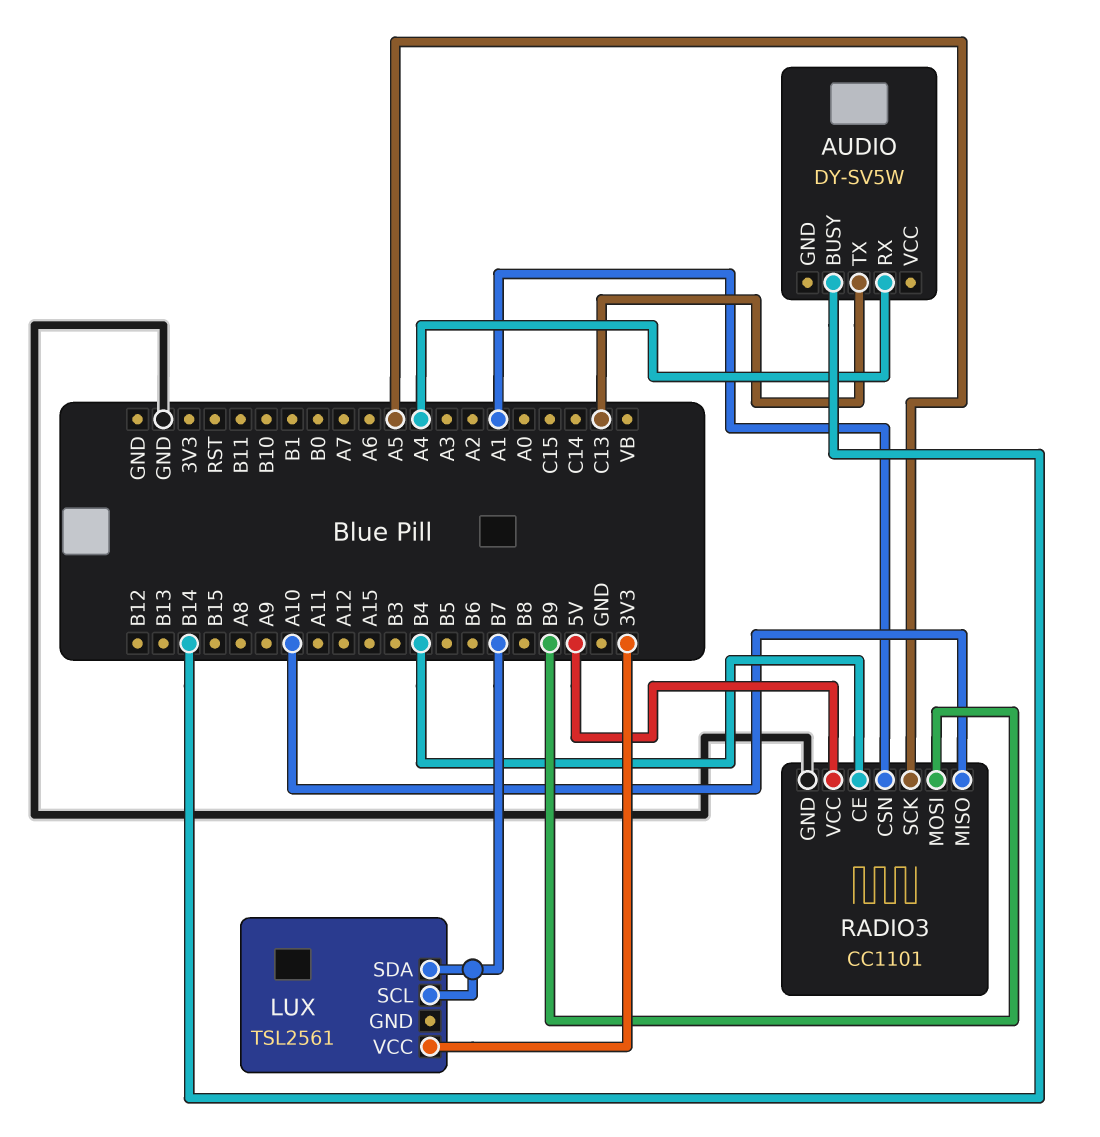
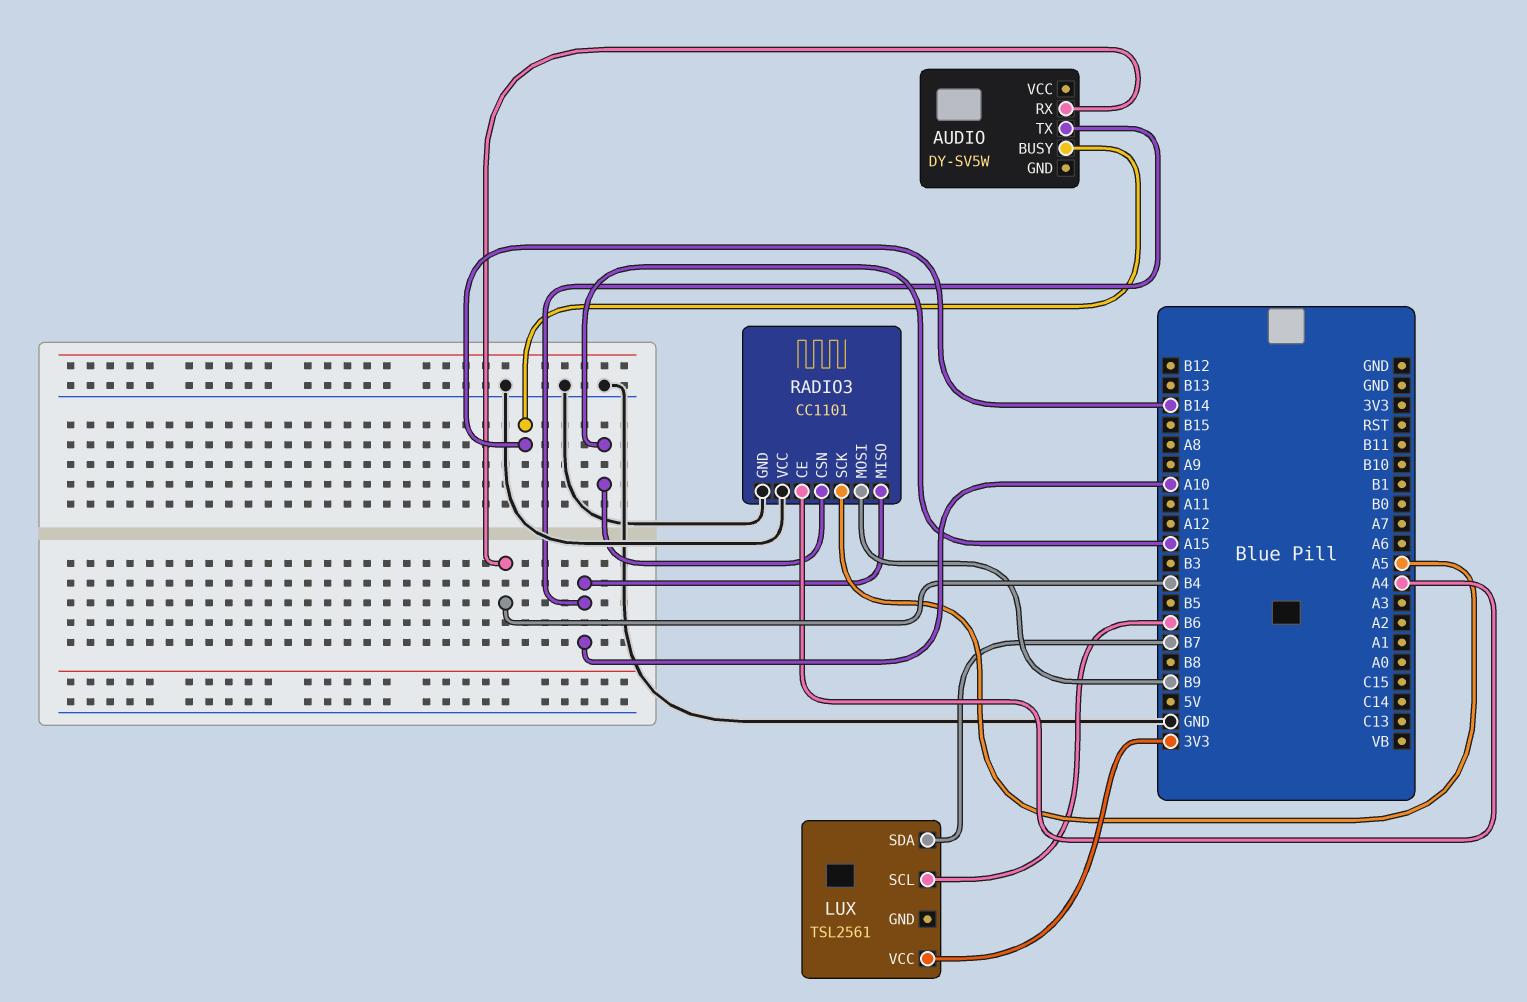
AUDIO pin RX: A4 -> B4
AUDIO pin TX: C13 -> A10
LUX pin SCL: B7 -> B6
RADIO3 pin CE: B4 -> A4
RADIO3 pin CSN: A1 -> A15
RADIO3 pin VCC: 5V -> GND

